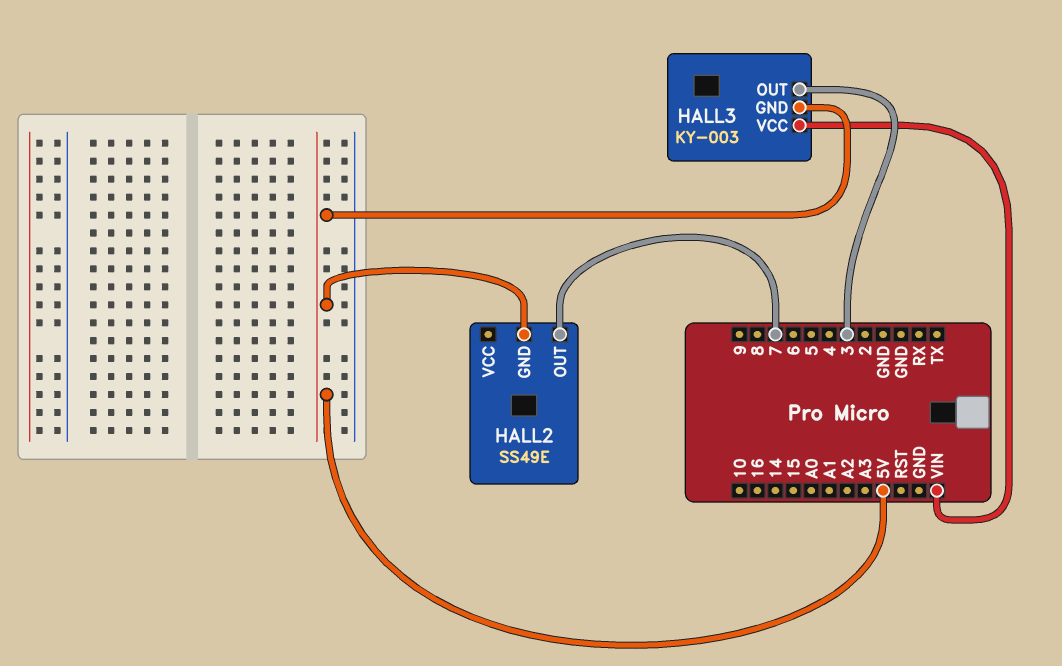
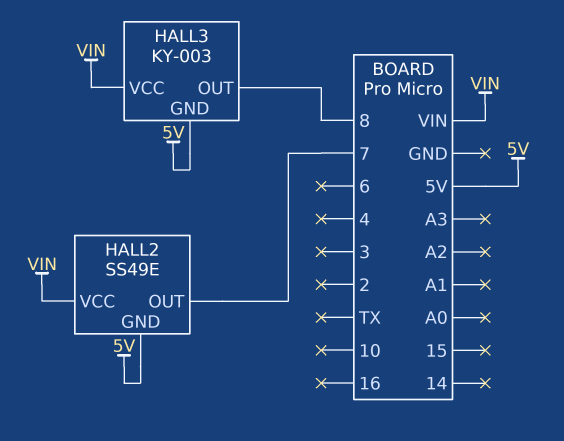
HALL2 pin VCC: none -> VIN
HALL3 pin OUT: 3 -> 8

